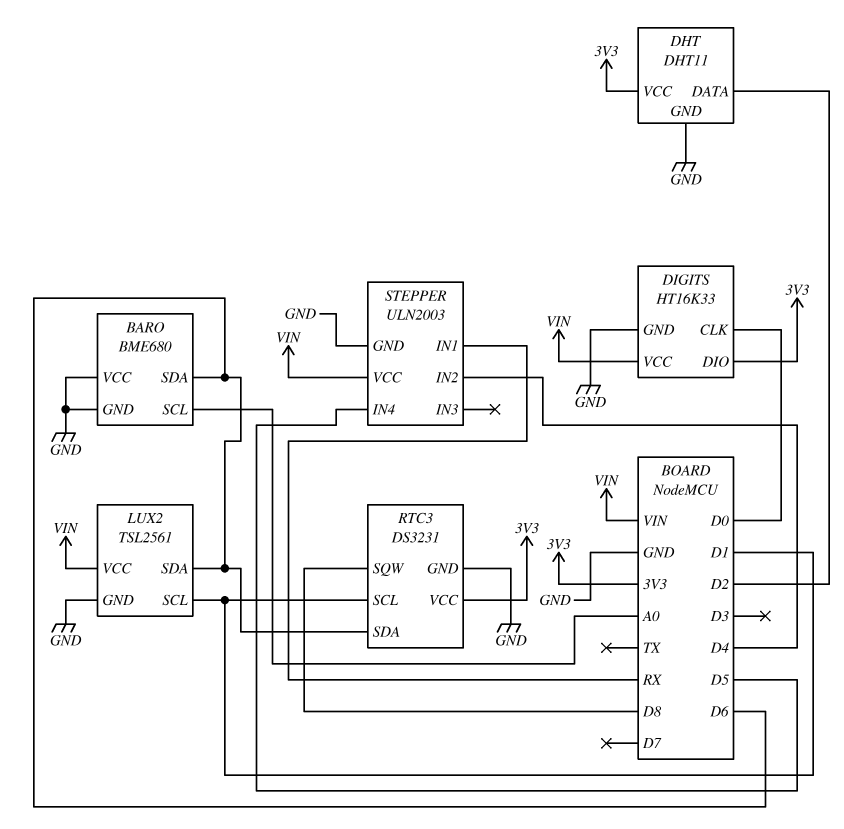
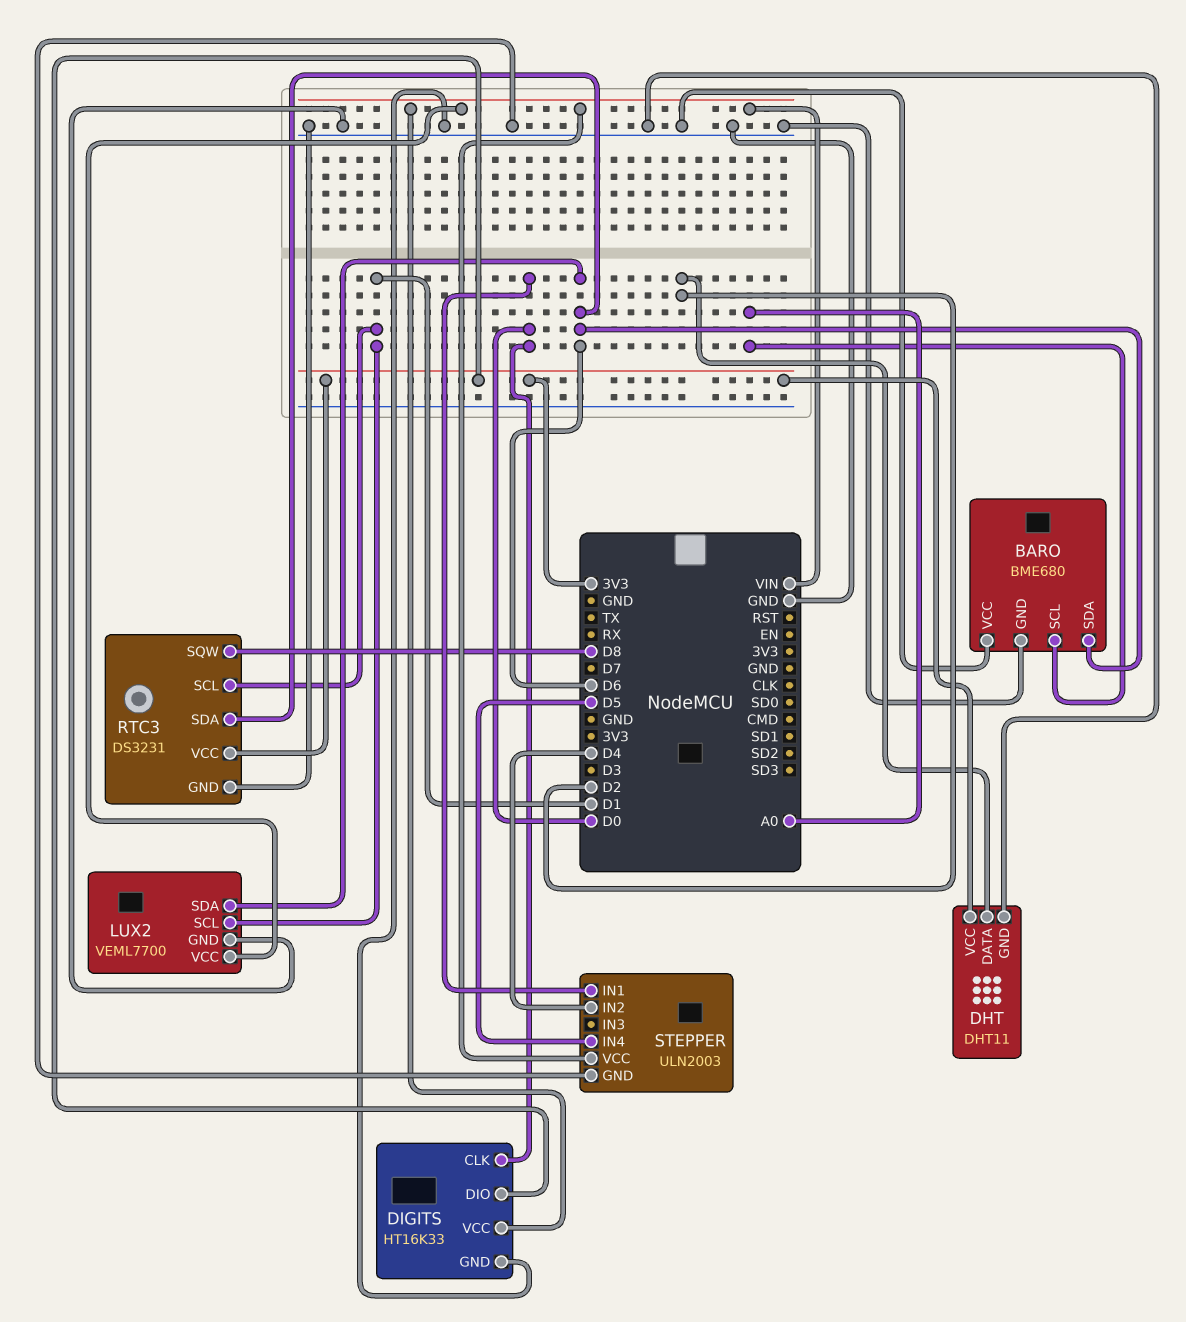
LUX2: TSL2561 -> VEML7700
STEPPER pin IN1: RX -> D0

